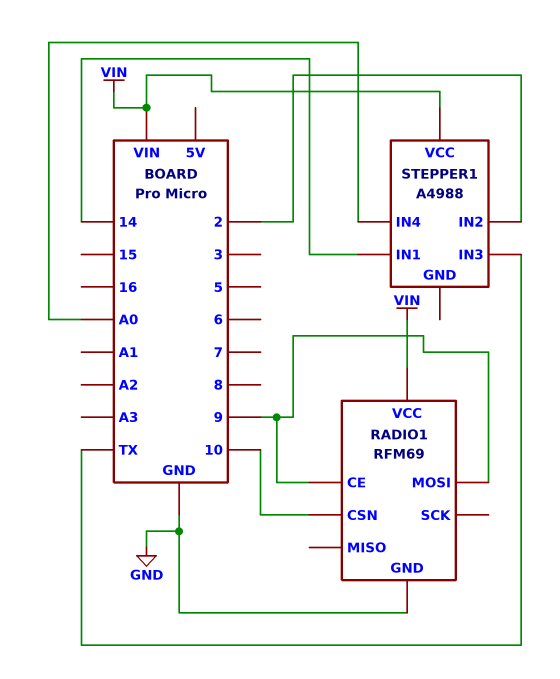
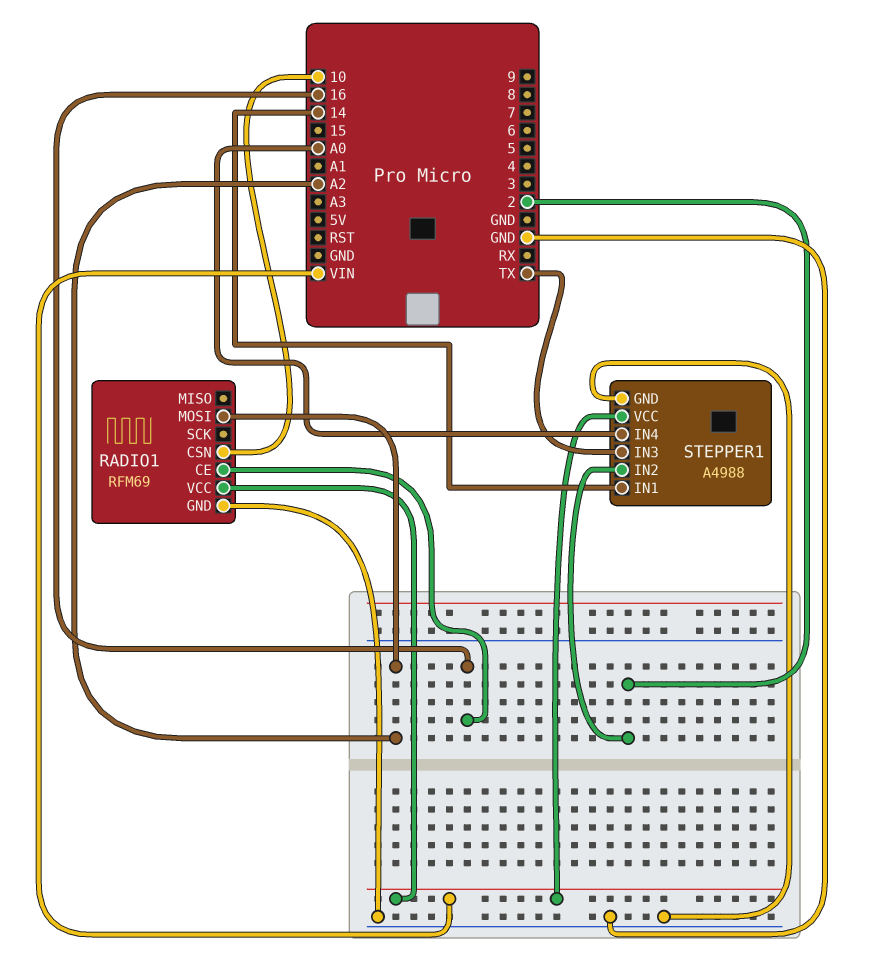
RADIO1 pin CE: 9 -> 16
RADIO1 pin MOSI: 9 -> A2
STEPPER1 pin GND: none -> GND

